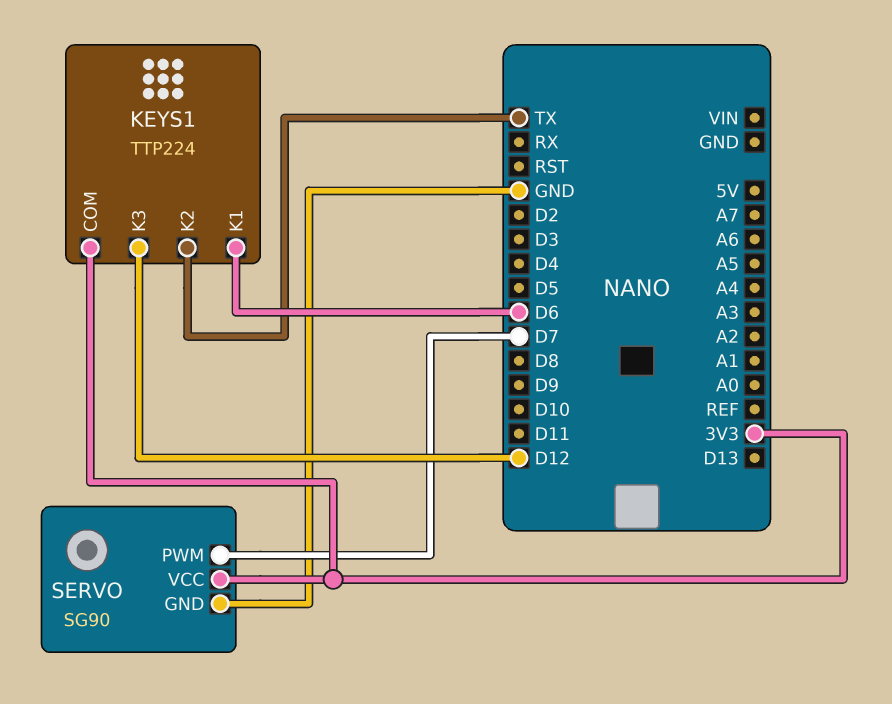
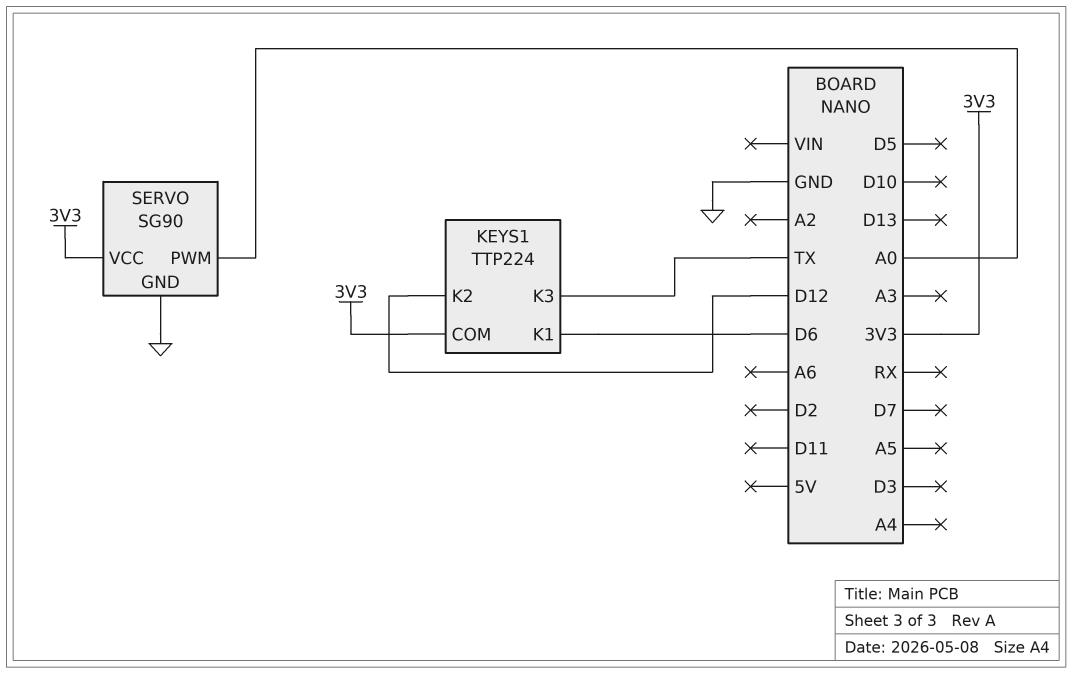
KEYS1 pin K2: TX -> D12
KEYS1 pin K3: D12 -> TX
SERVO pin PWM: D7 -> A0

